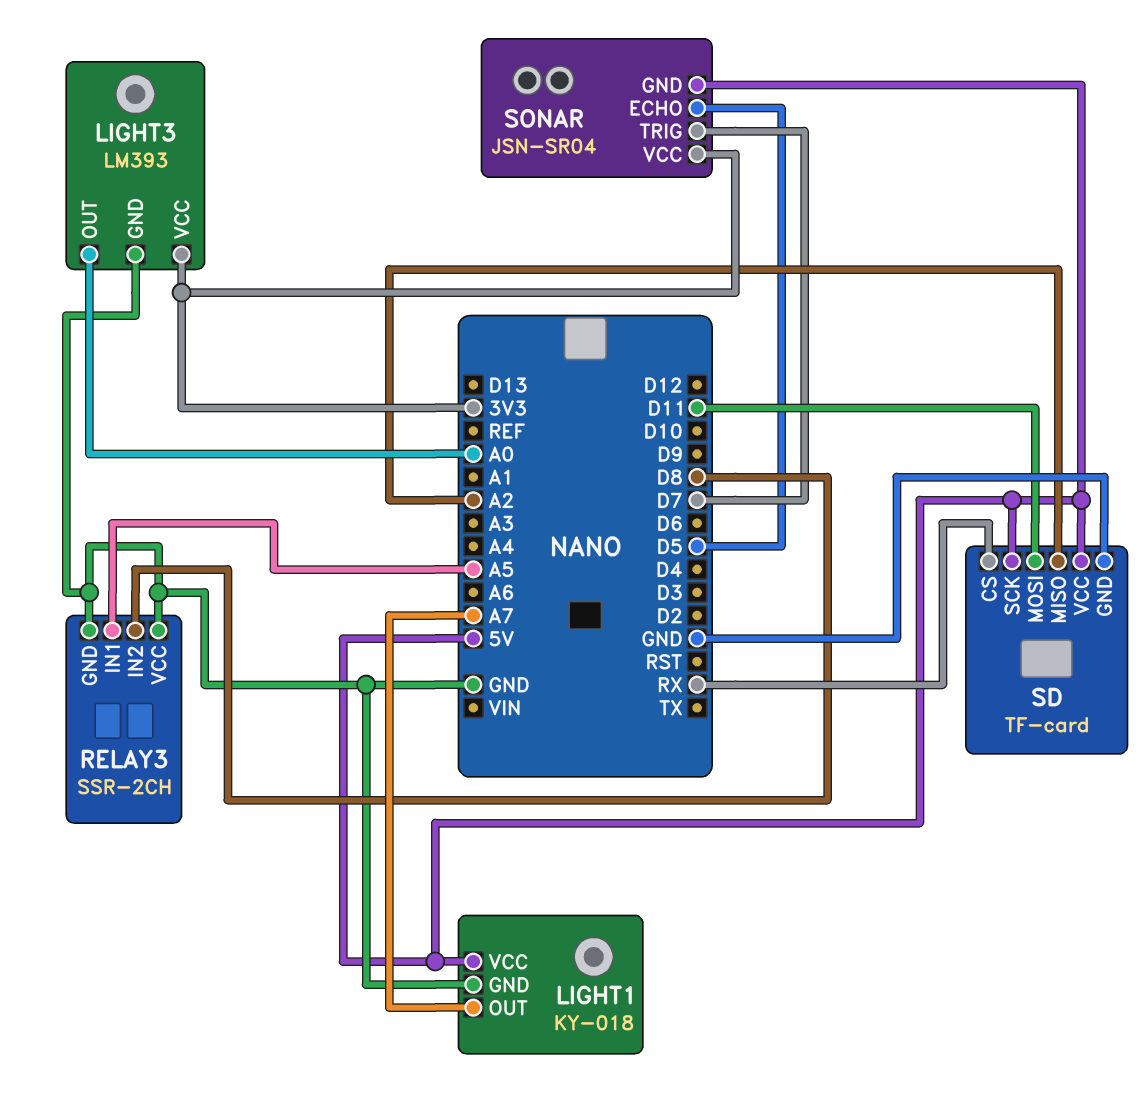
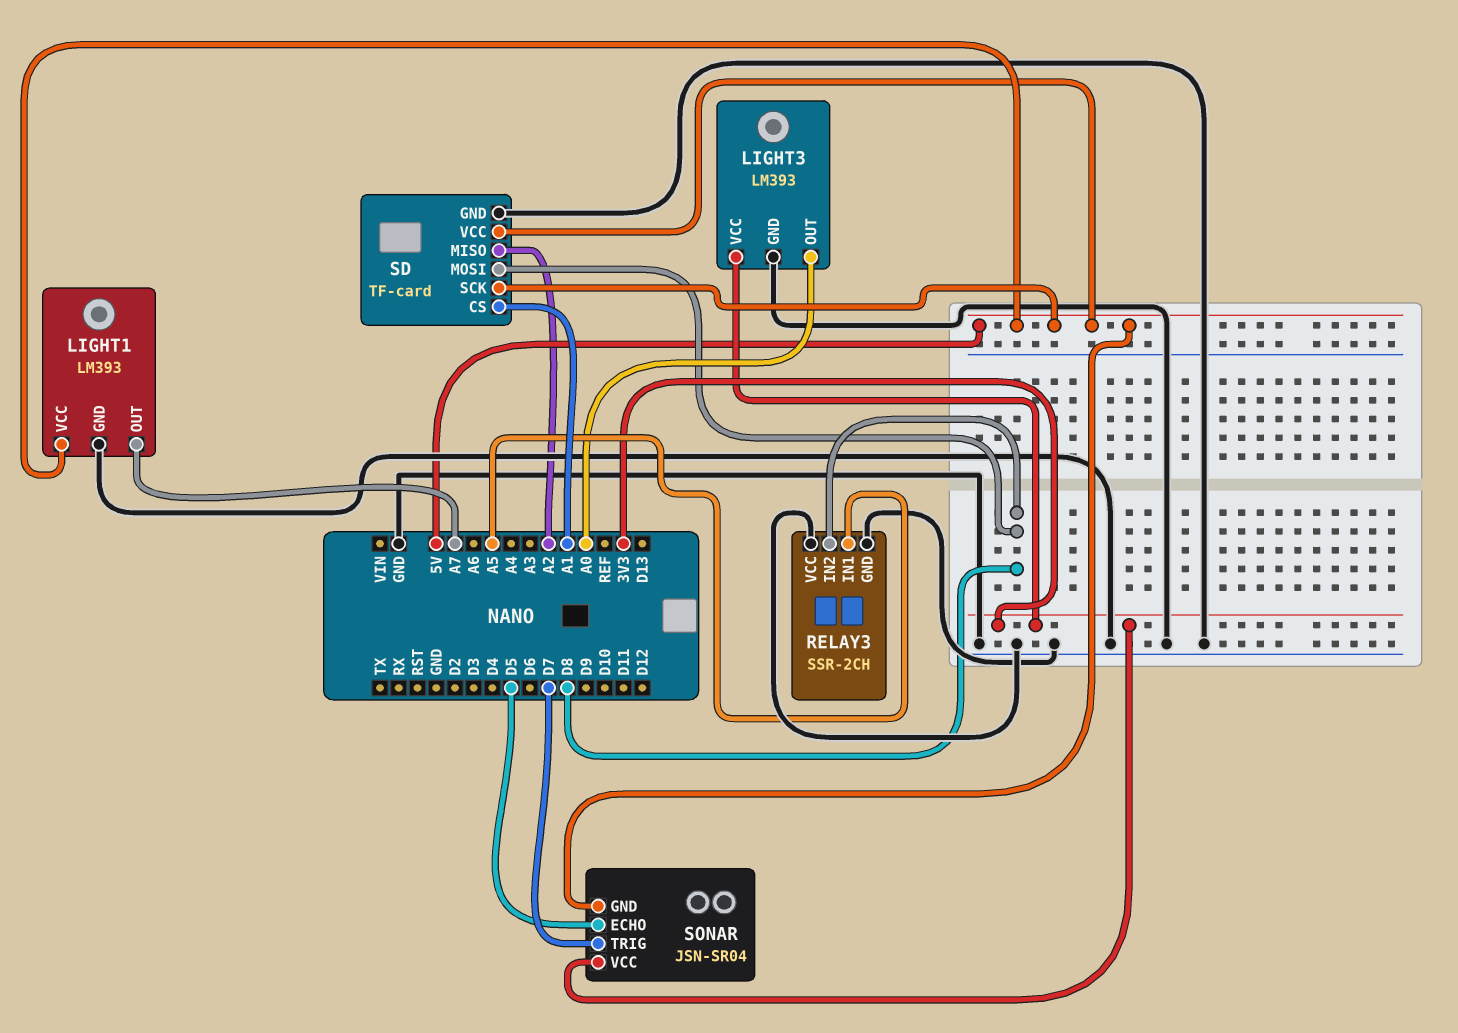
LIGHT1: KY-018 -> LM393
SD pin CS: RX -> A1
SD pin MOSI: D11 -> D8

